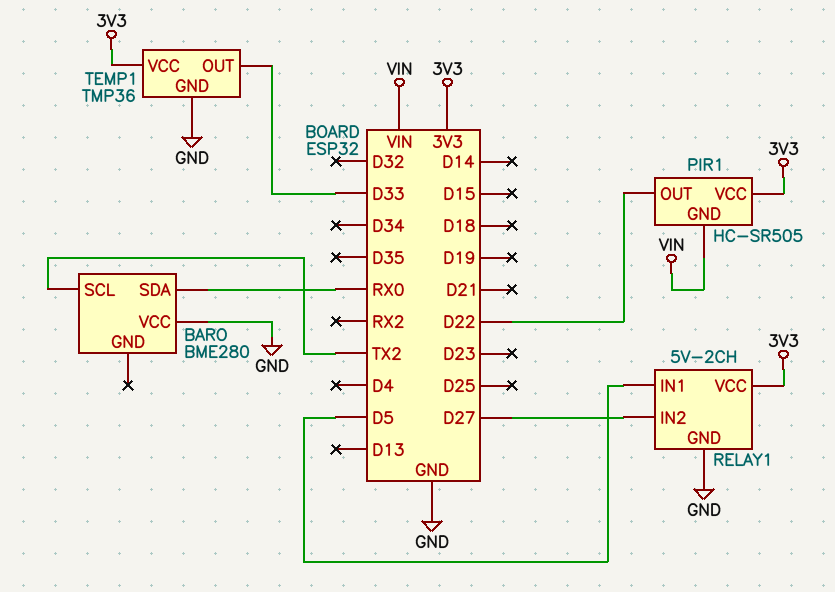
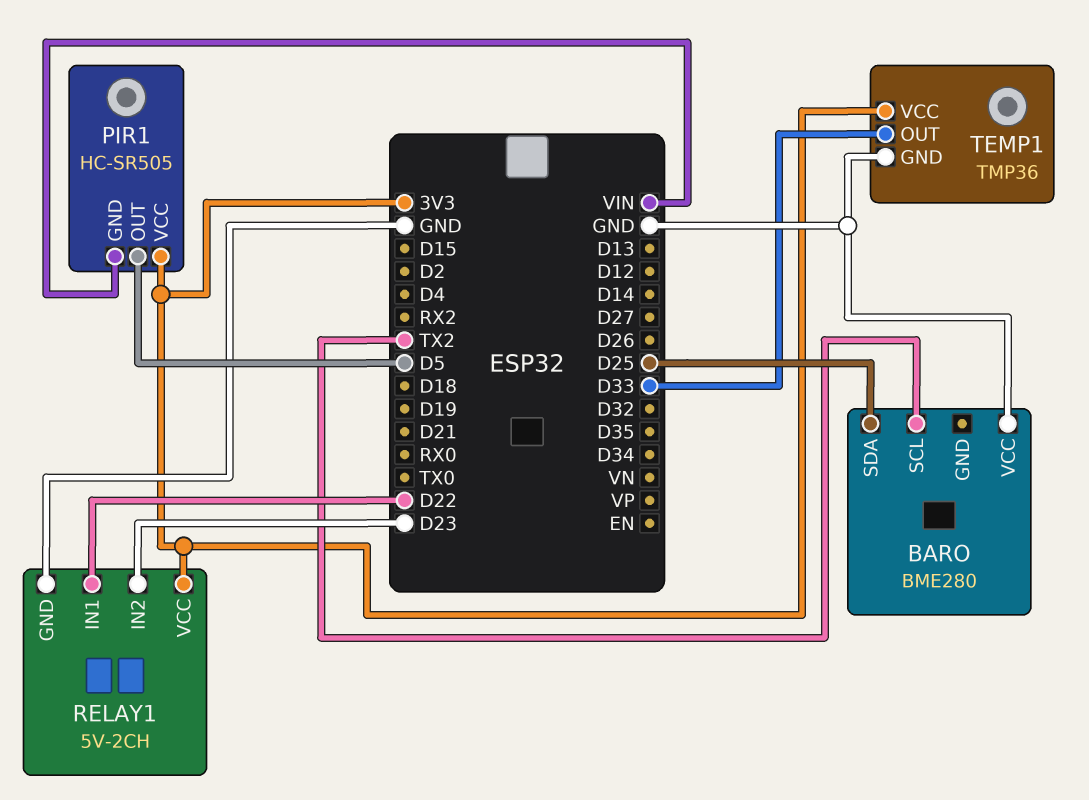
BARO pin SDA: RX0 -> D25
PIR1 pin OUT: D22 -> D5
RELAY1 pin IN1: D5 -> D22
RELAY1 pin IN2: D27 -> D23

